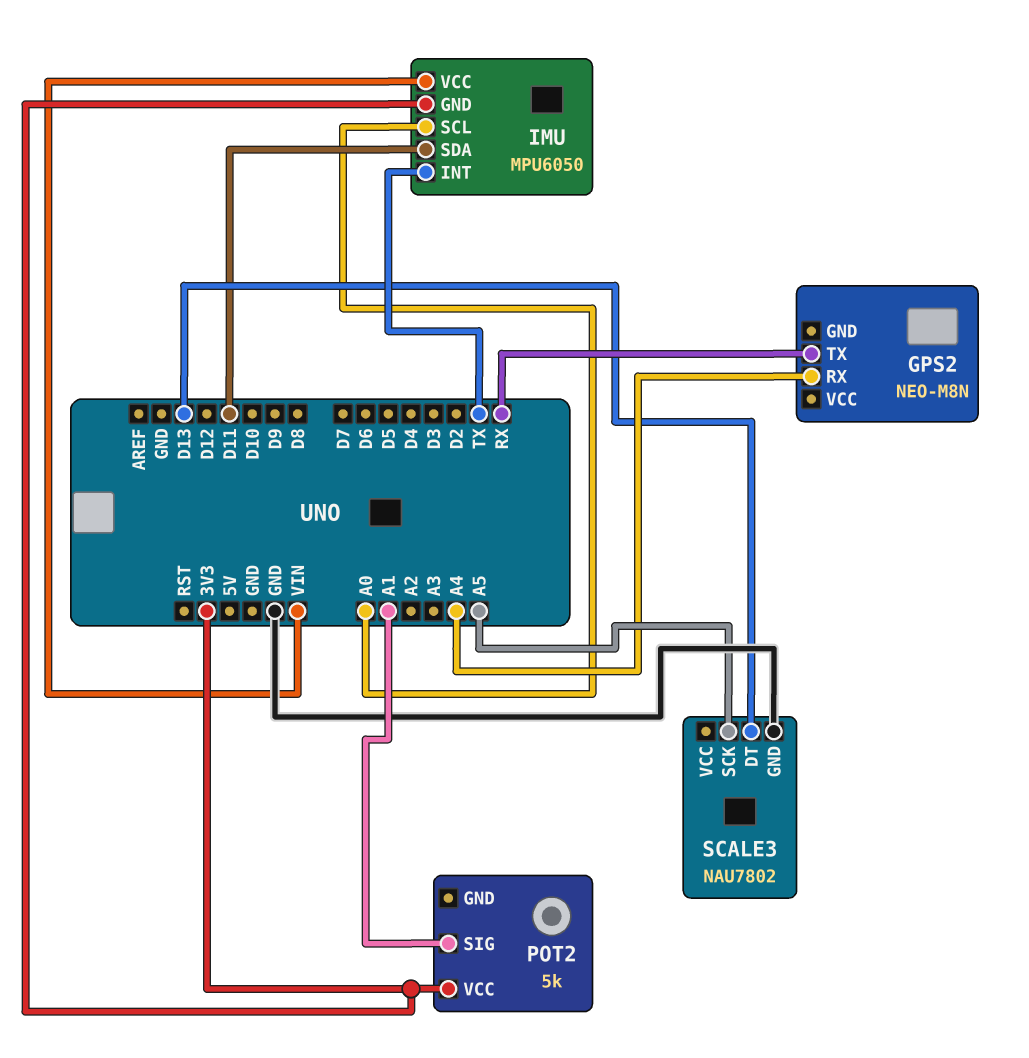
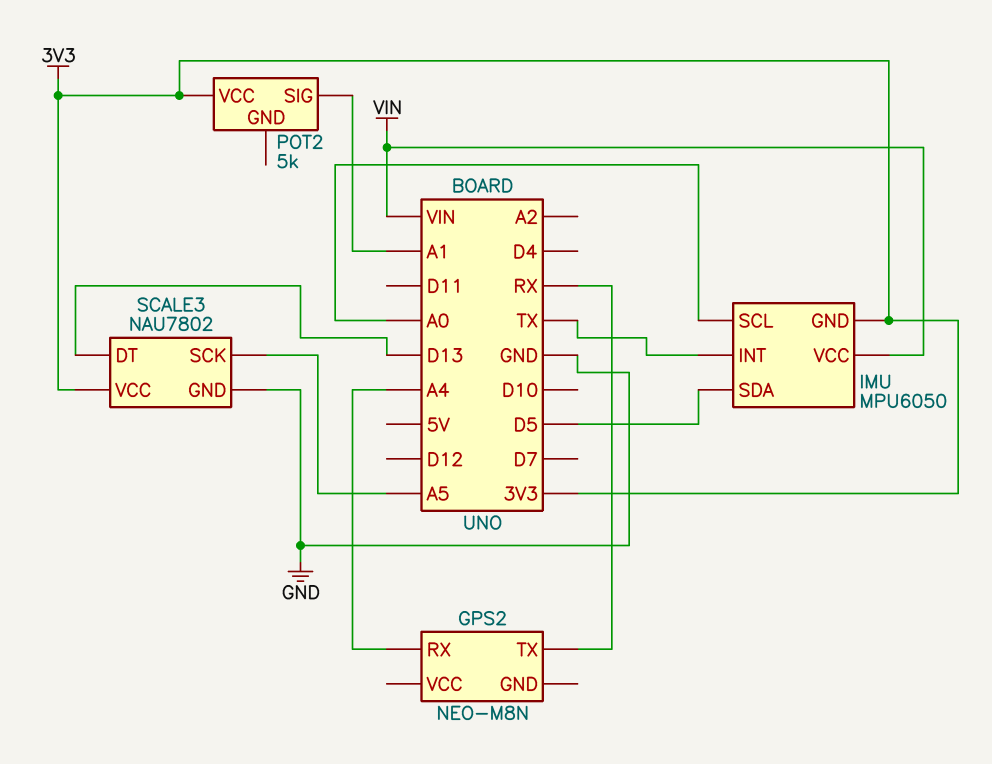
IMU pin SDA: D11 -> D5
SCALE3 pin VCC: none -> 3V3

